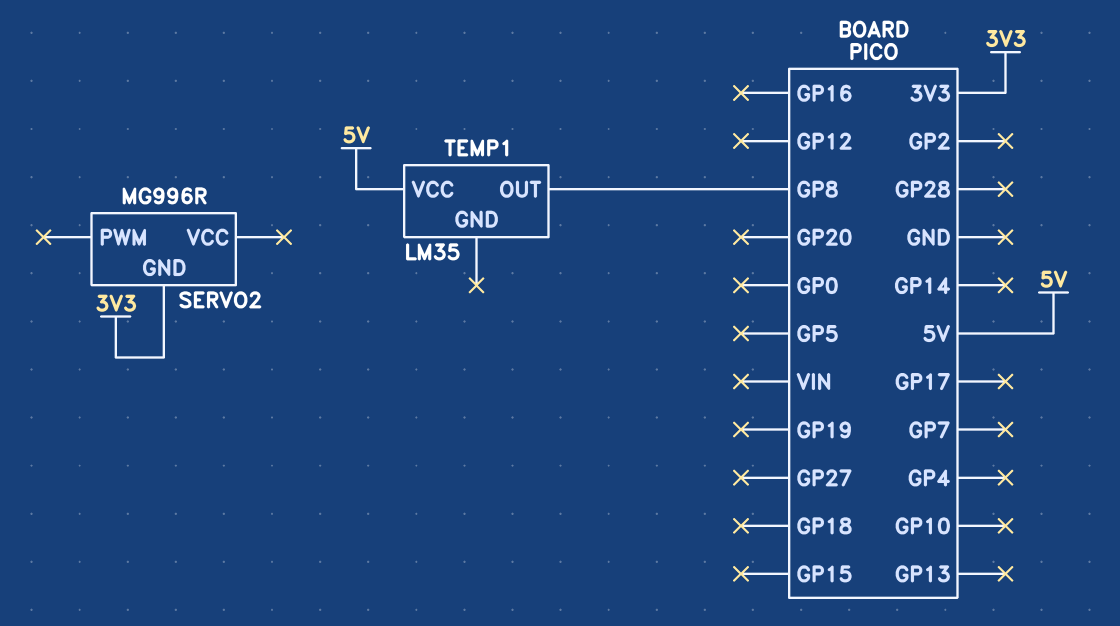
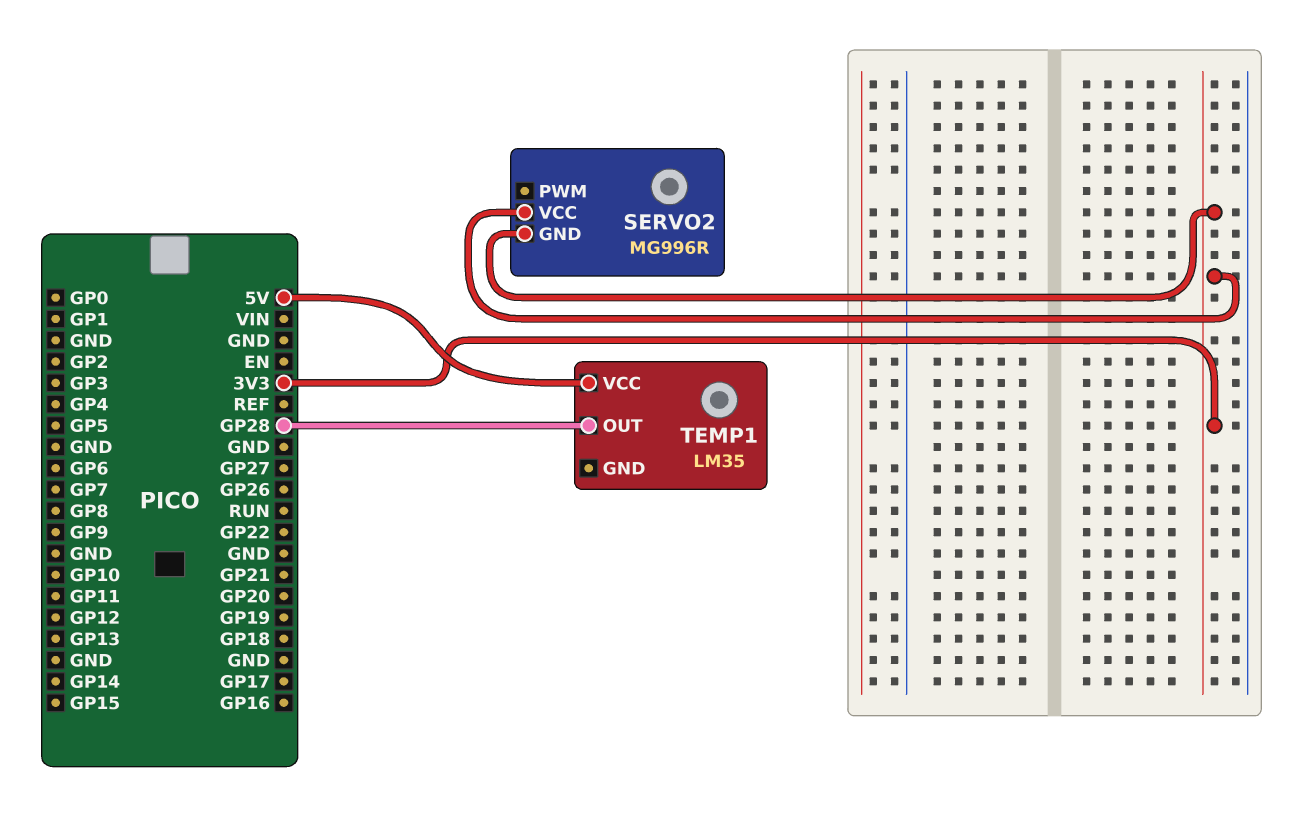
SERVO2 pin VCC: none -> 3V3
TEMP1 pin OUT: GP8 -> GP28

